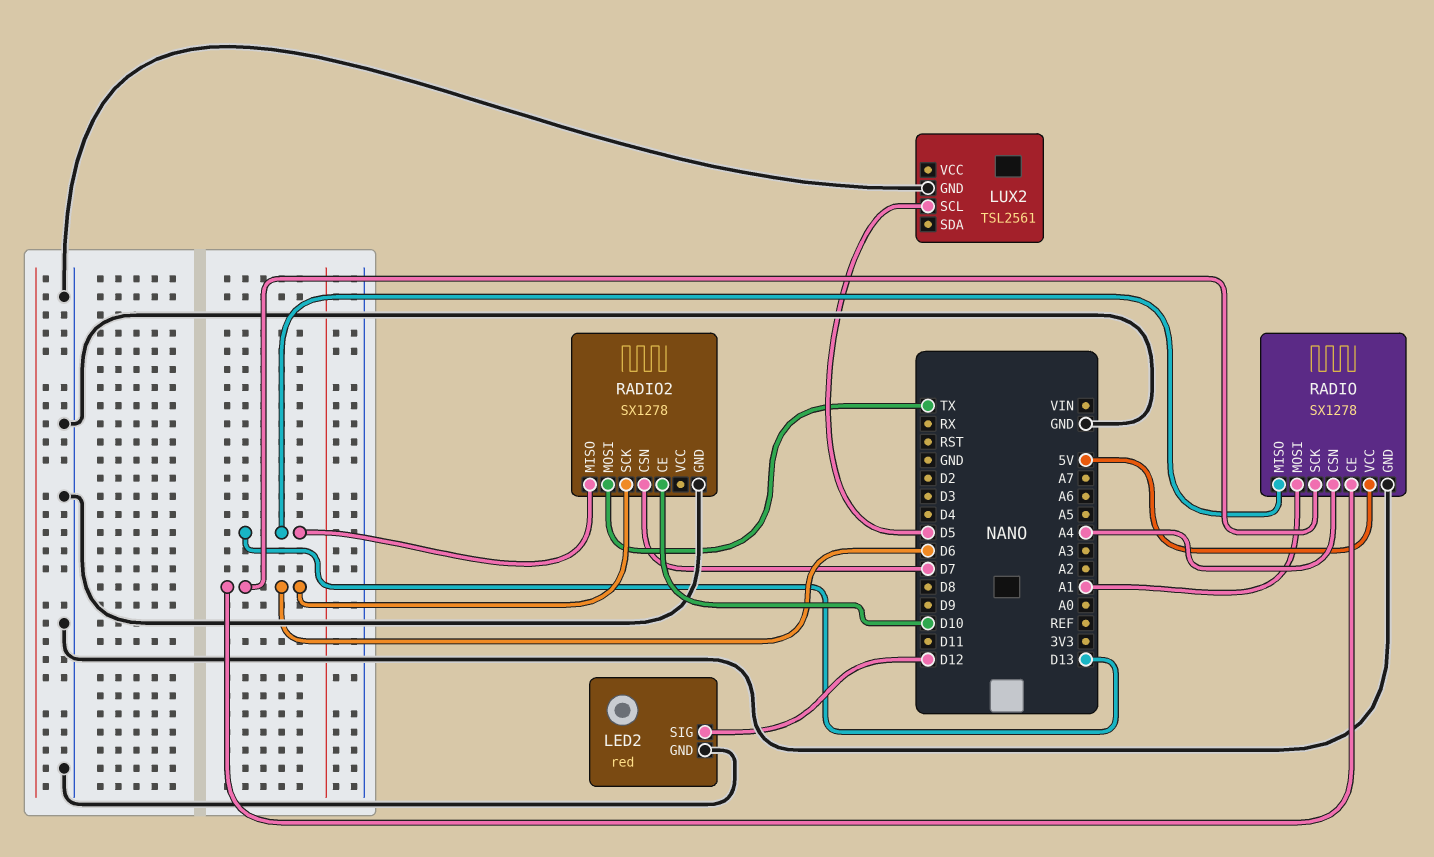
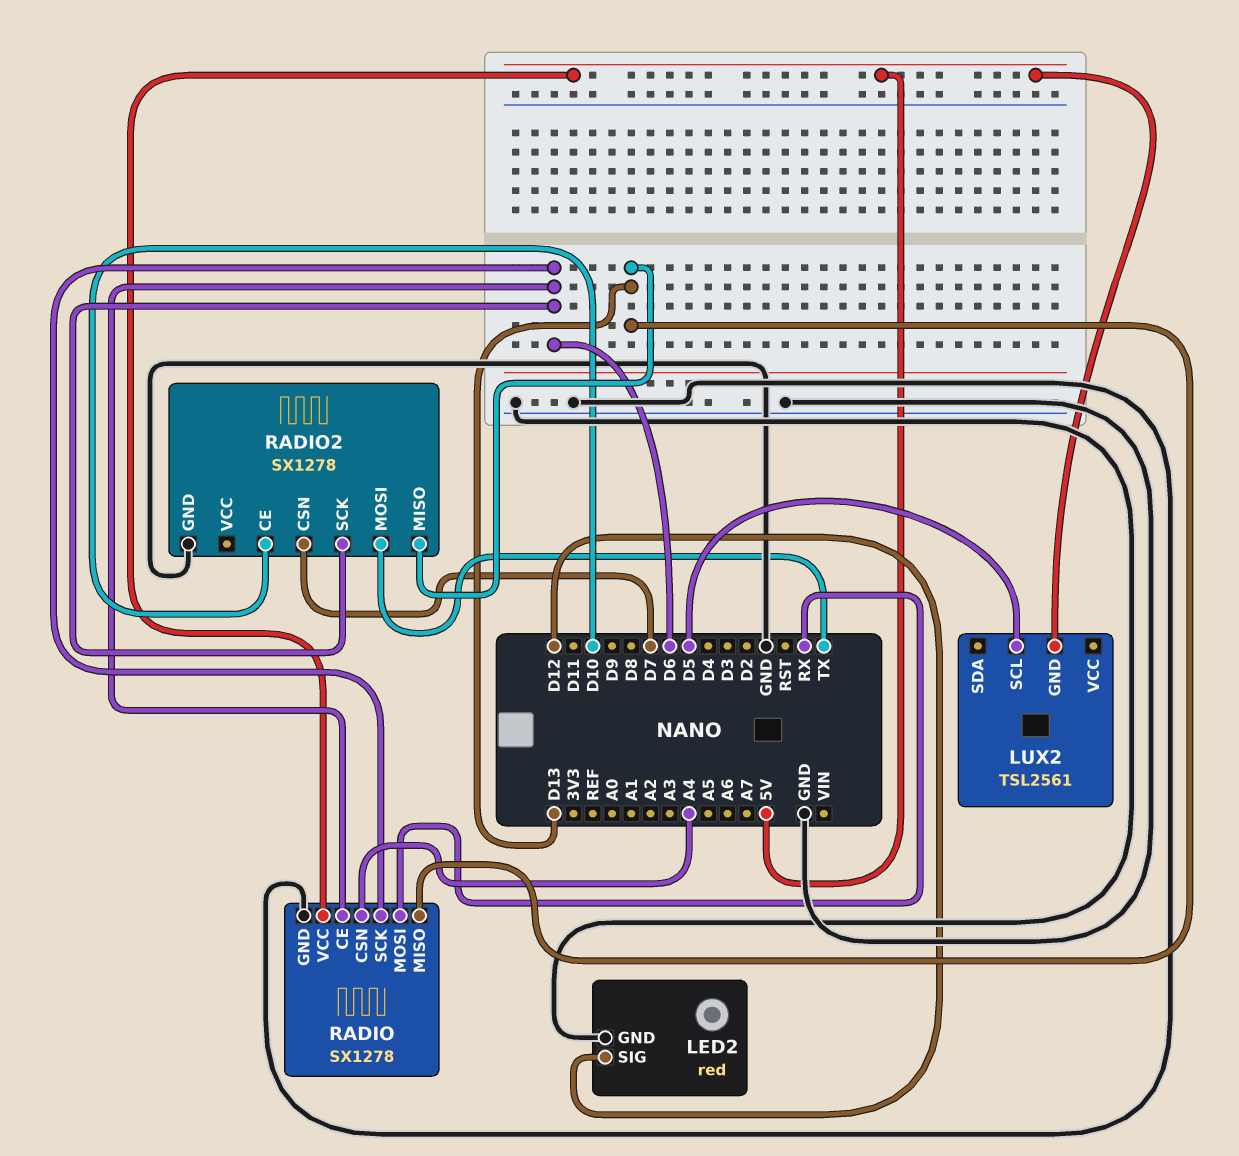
LUX2 pin GND: GND -> 5V
RADIO pin MOSI: A1 -> RX

